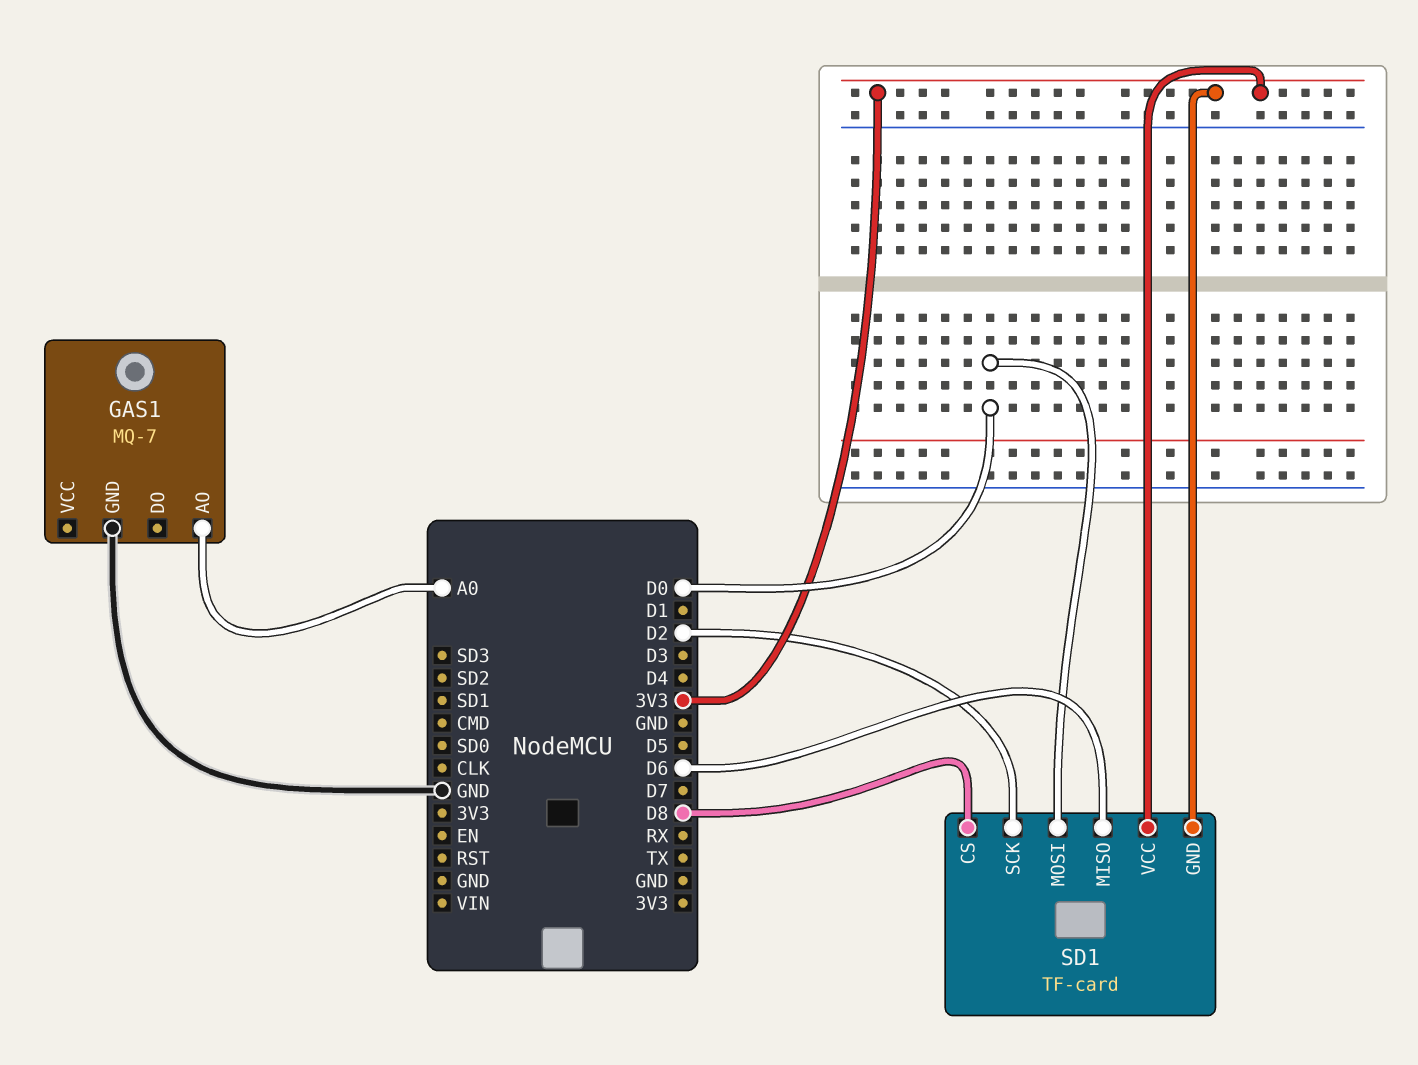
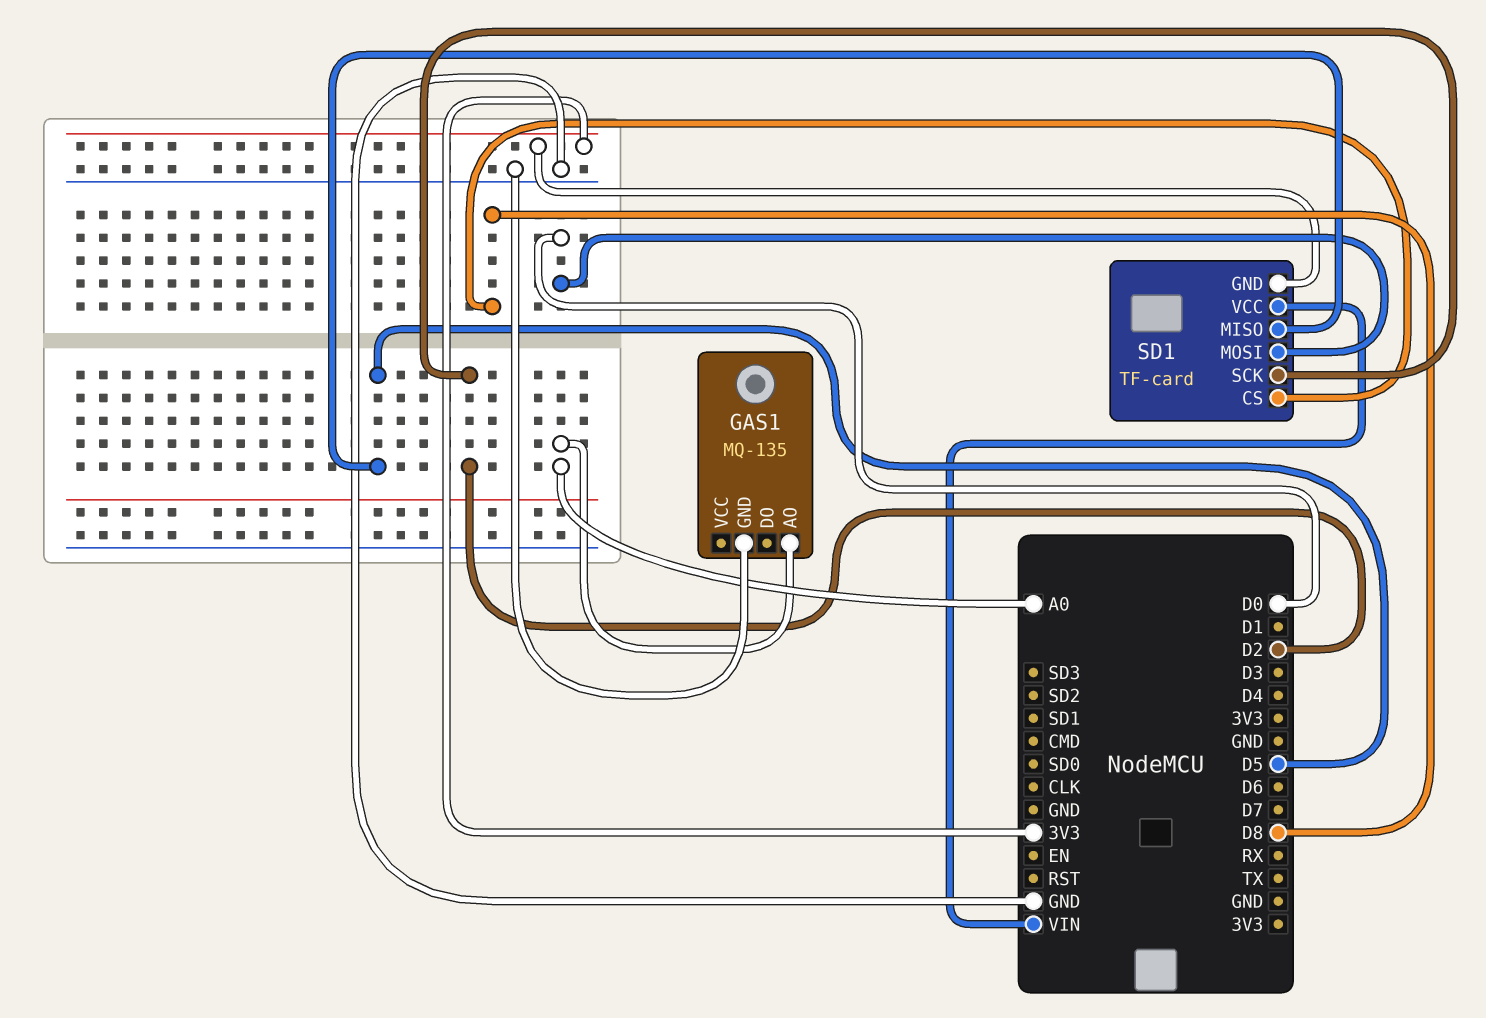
GAS1: MQ-7 -> MQ-135
SD1 pin MISO: D6 -> D5
SD1 pin VCC: 3V3 -> VIN

